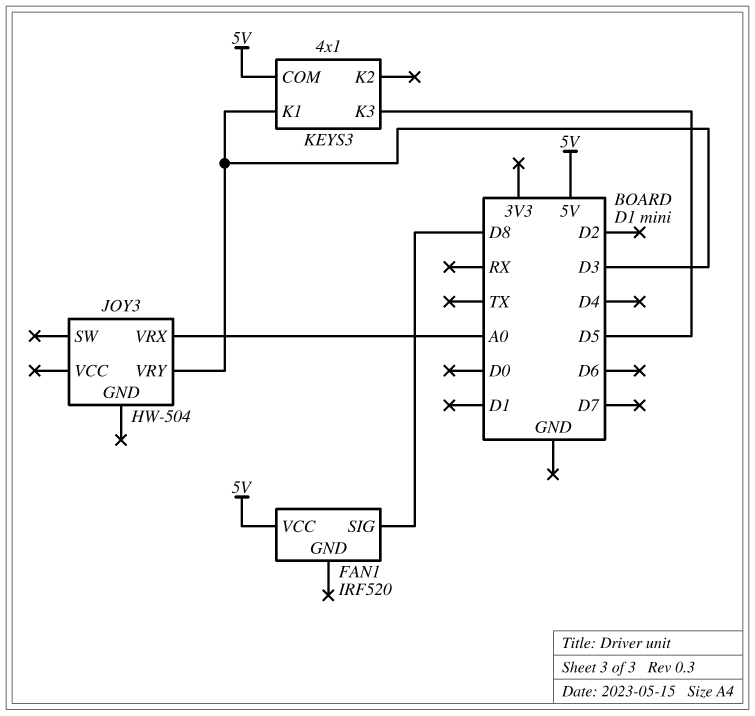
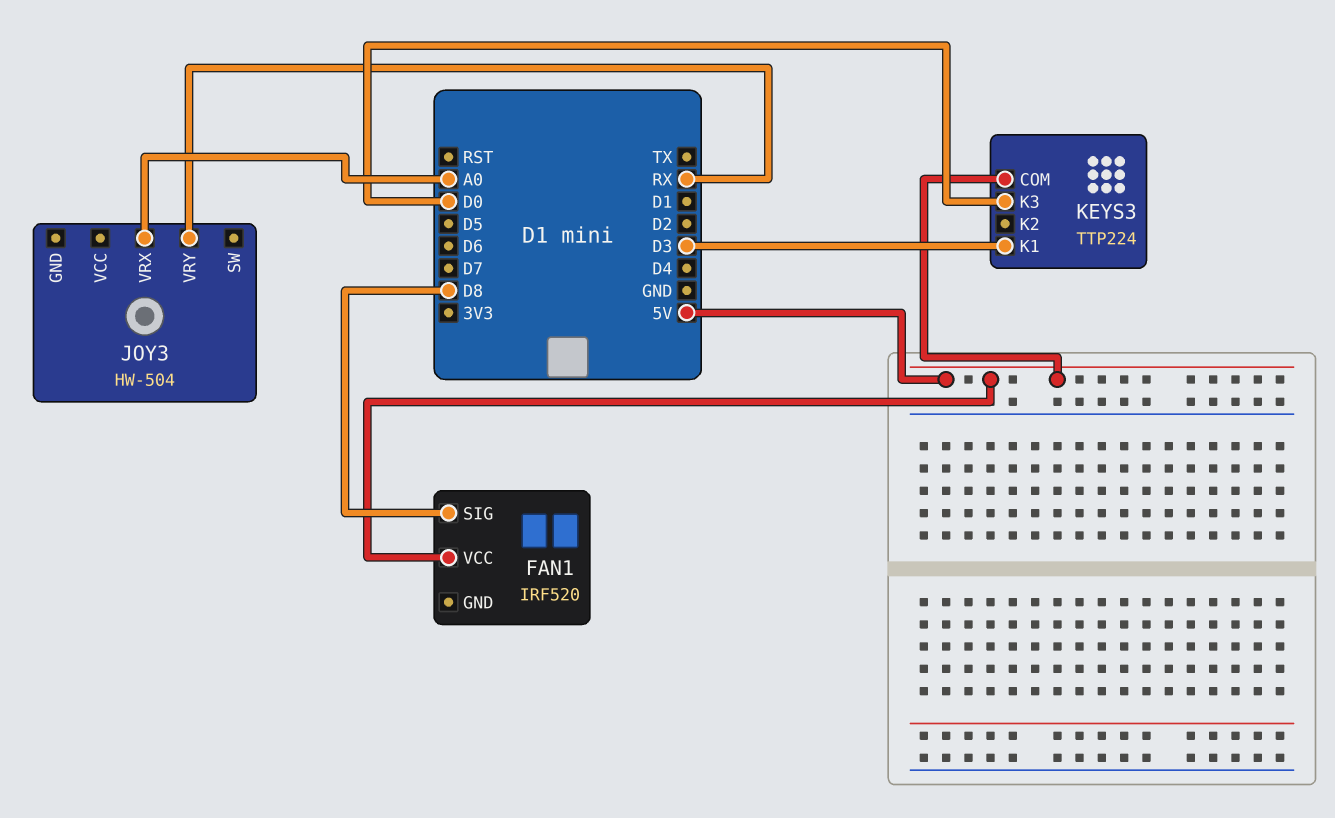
JOY3 pin VRY: D3 -> RX
KEYS3: 4x1 -> TTP224
KEYS3 pin K3: D5 -> D0

